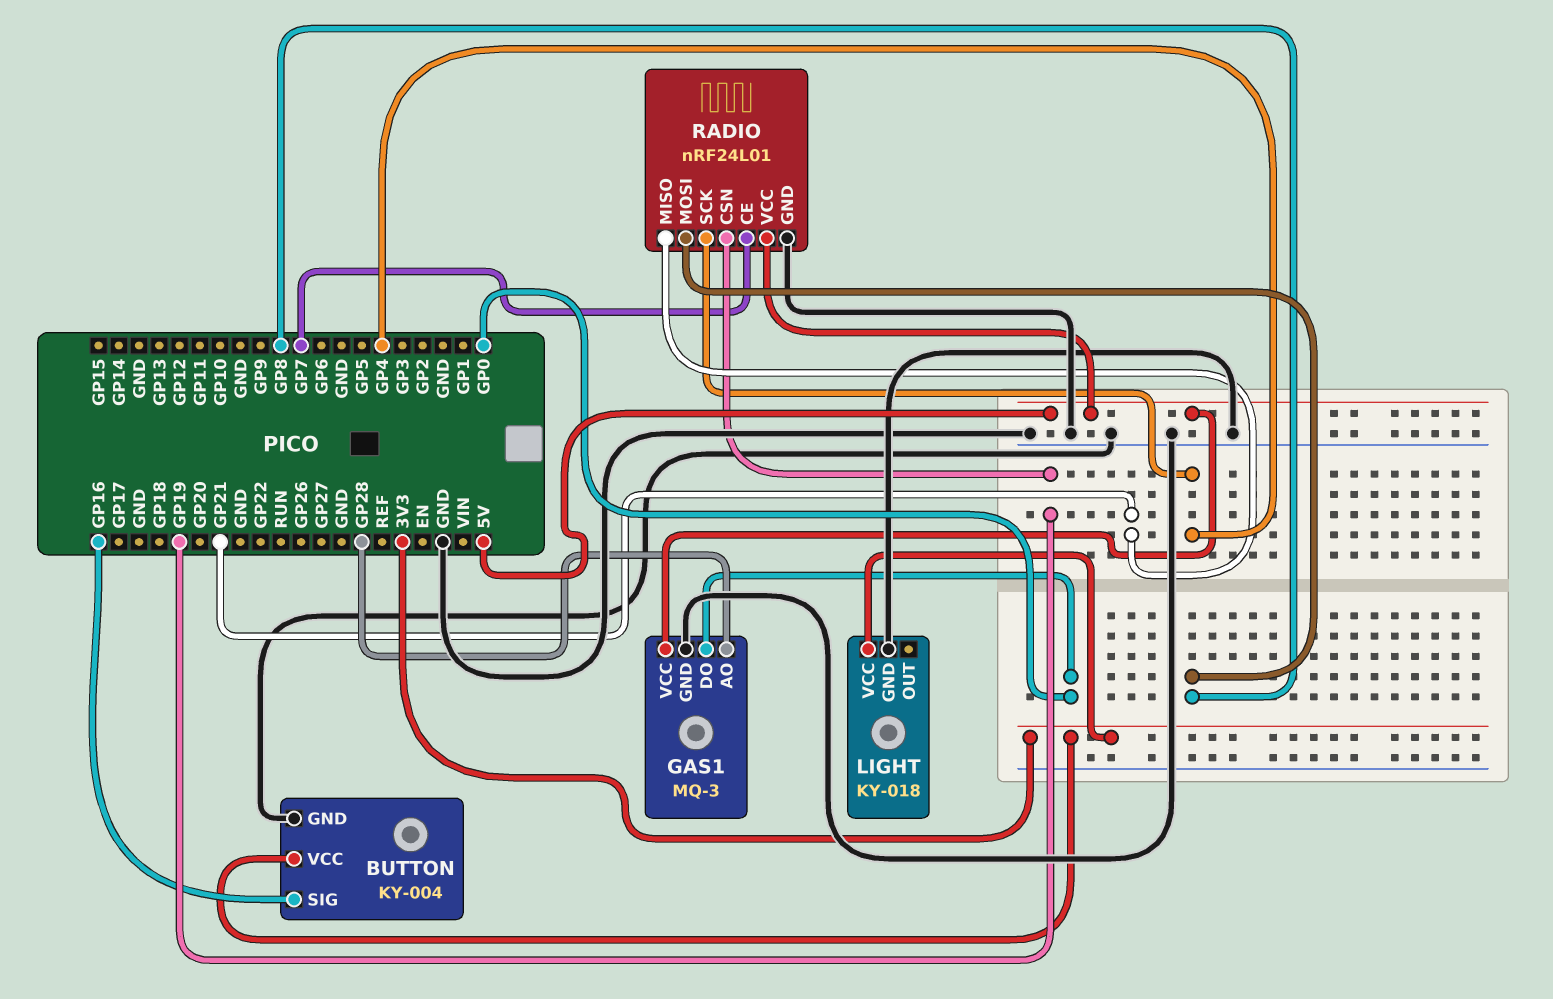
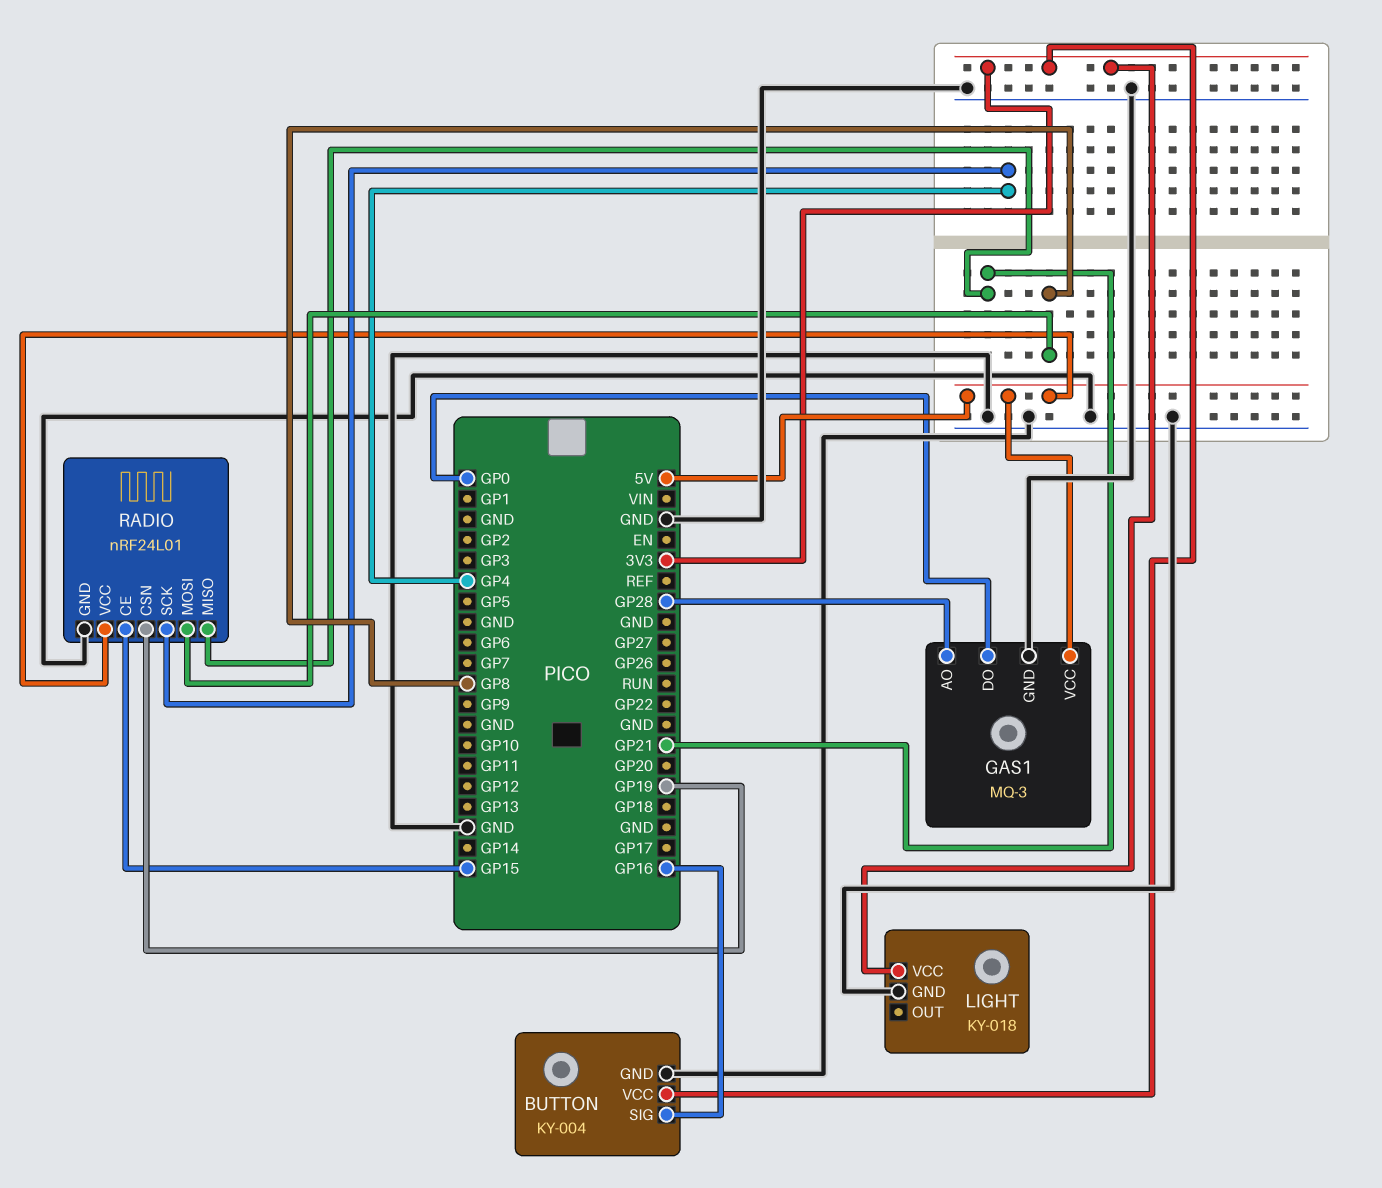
RADIO pin CE: GP7 -> GP15

